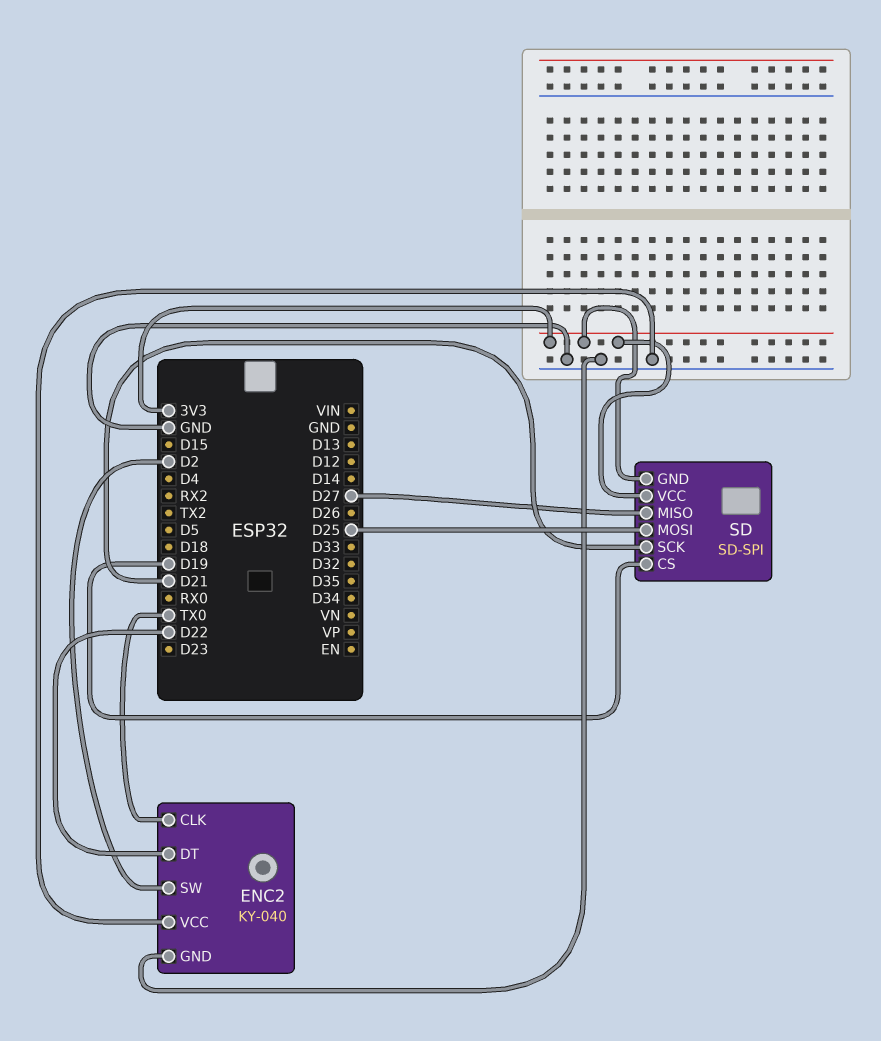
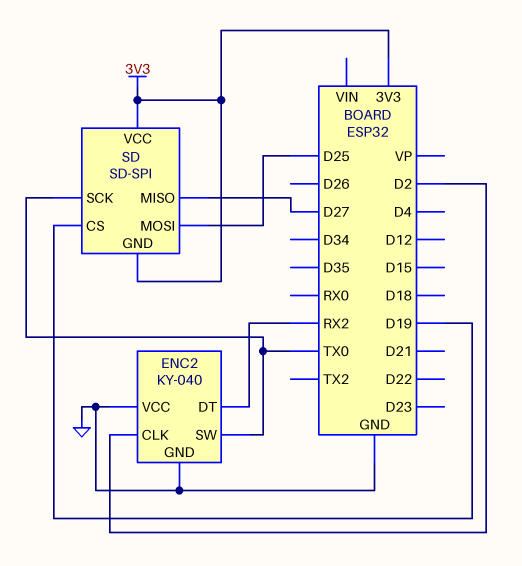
ENC2 pin CLK: TX0 -> D2
ENC2 pin DT: D22 -> RX2
ENC2 pin SW: D2 -> TX0
SD pin SCK: D21 -> TX0

